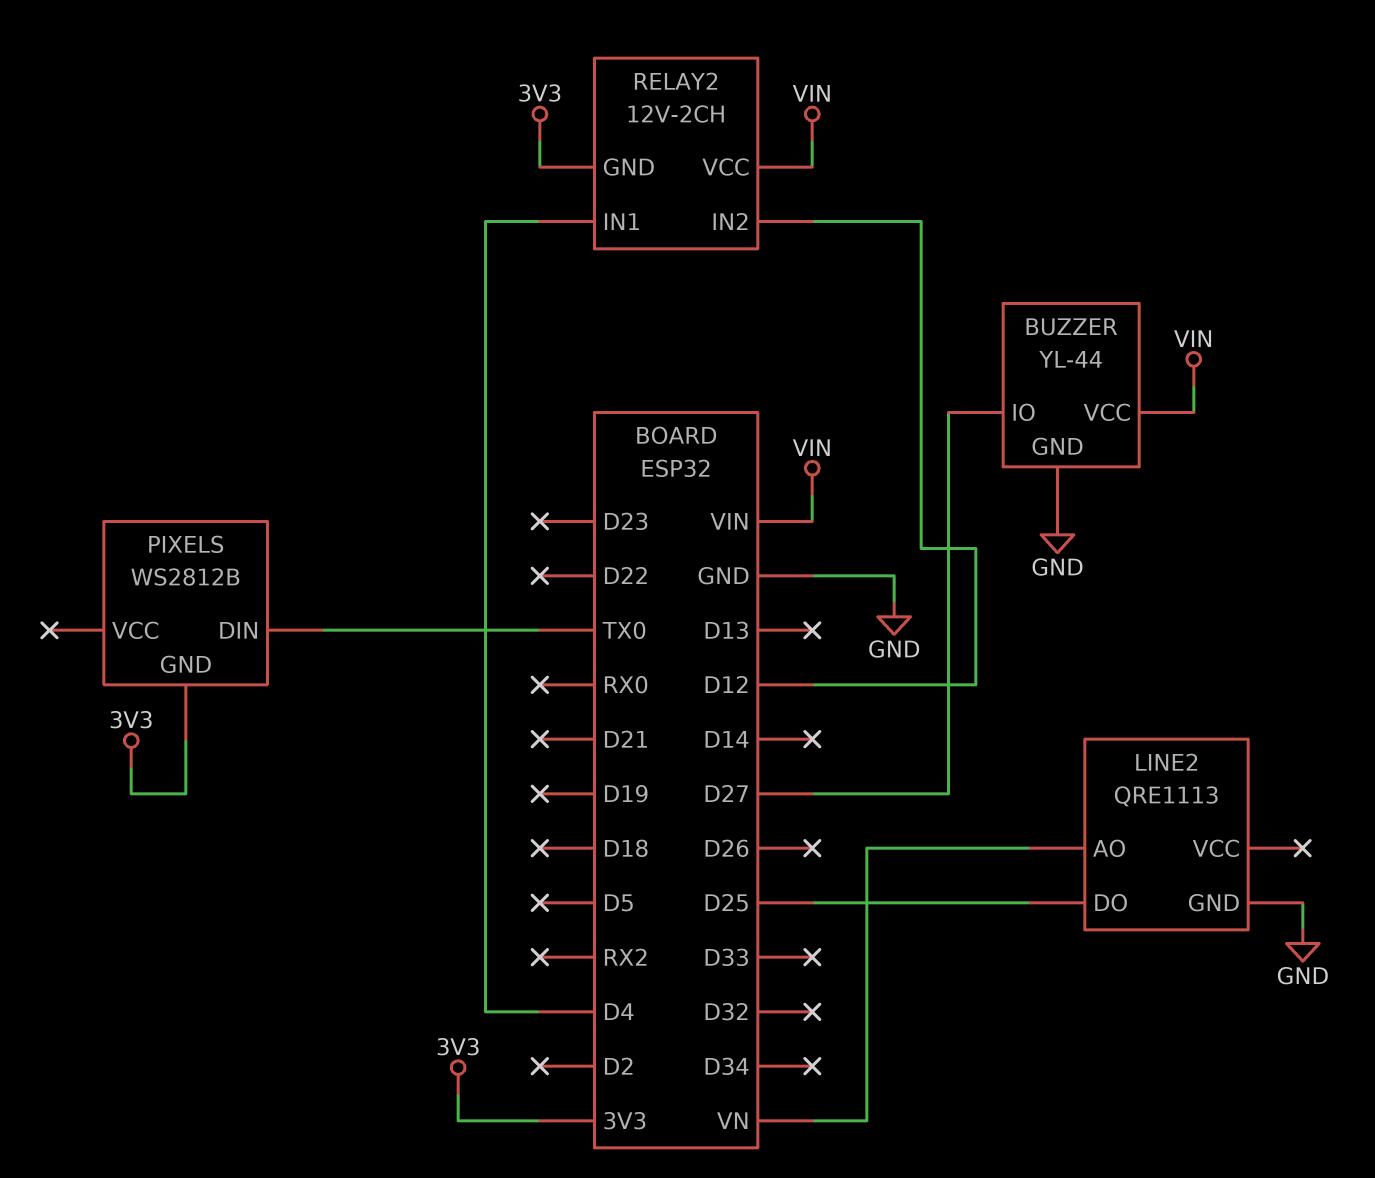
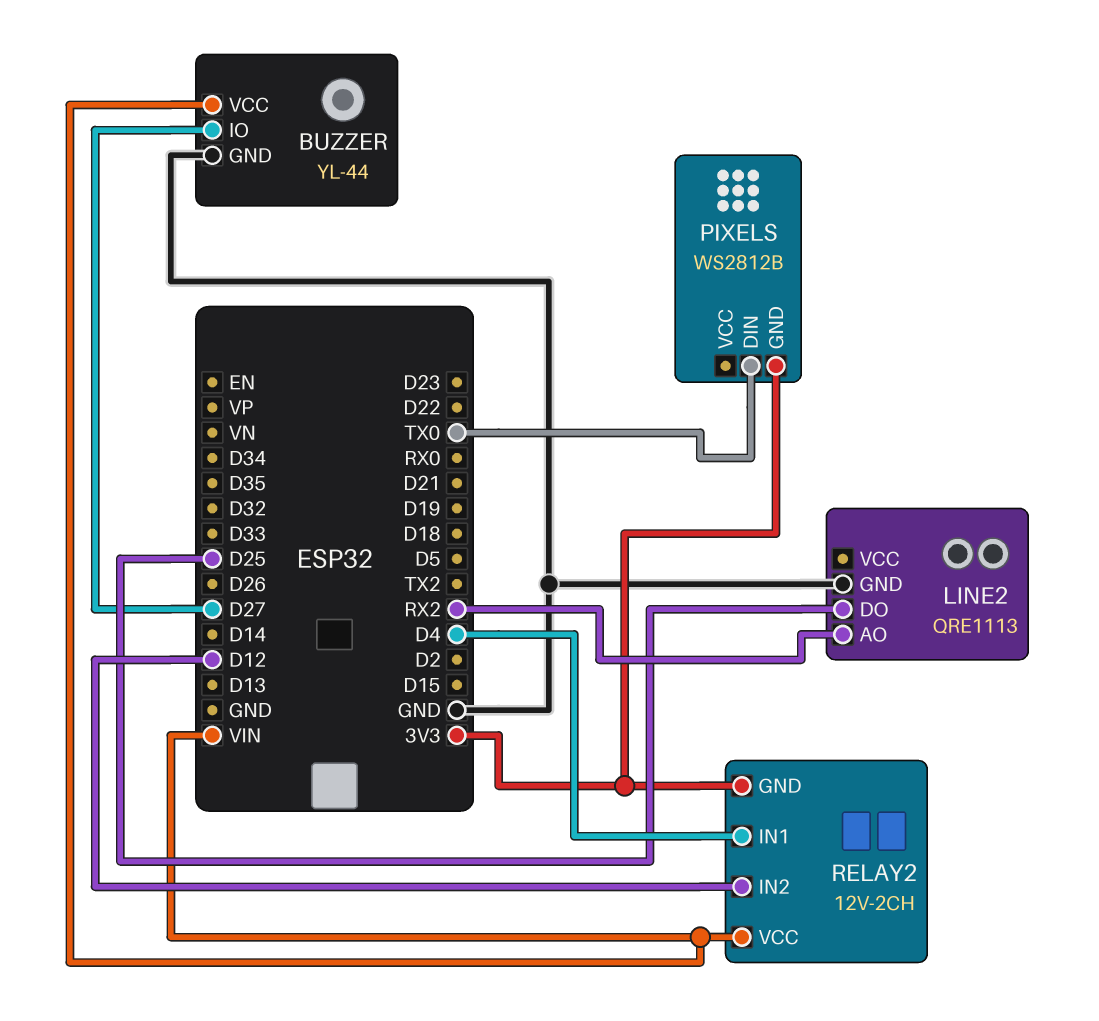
LINE2 pin AO: VN -> RX2

